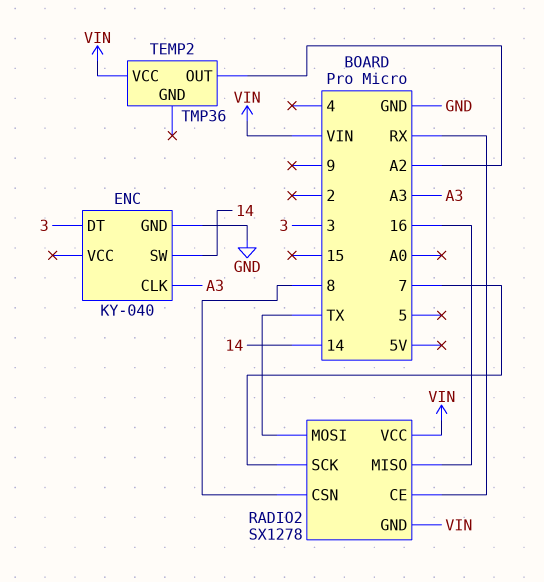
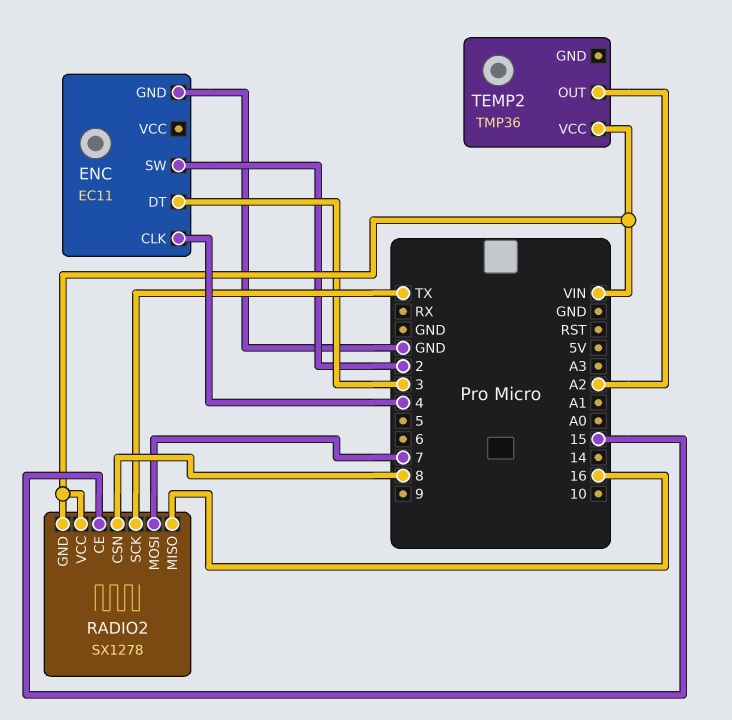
ENC: KY-040 -> EC11
ENC pin CLK: A3 -> 4
ENC pin SW: 14 -> 2
RADIO2 pin CE: RX -> 15
RADIO2 pin MOSI: TX -> 7
RADIO2 pin SCK: 7 -> TX

